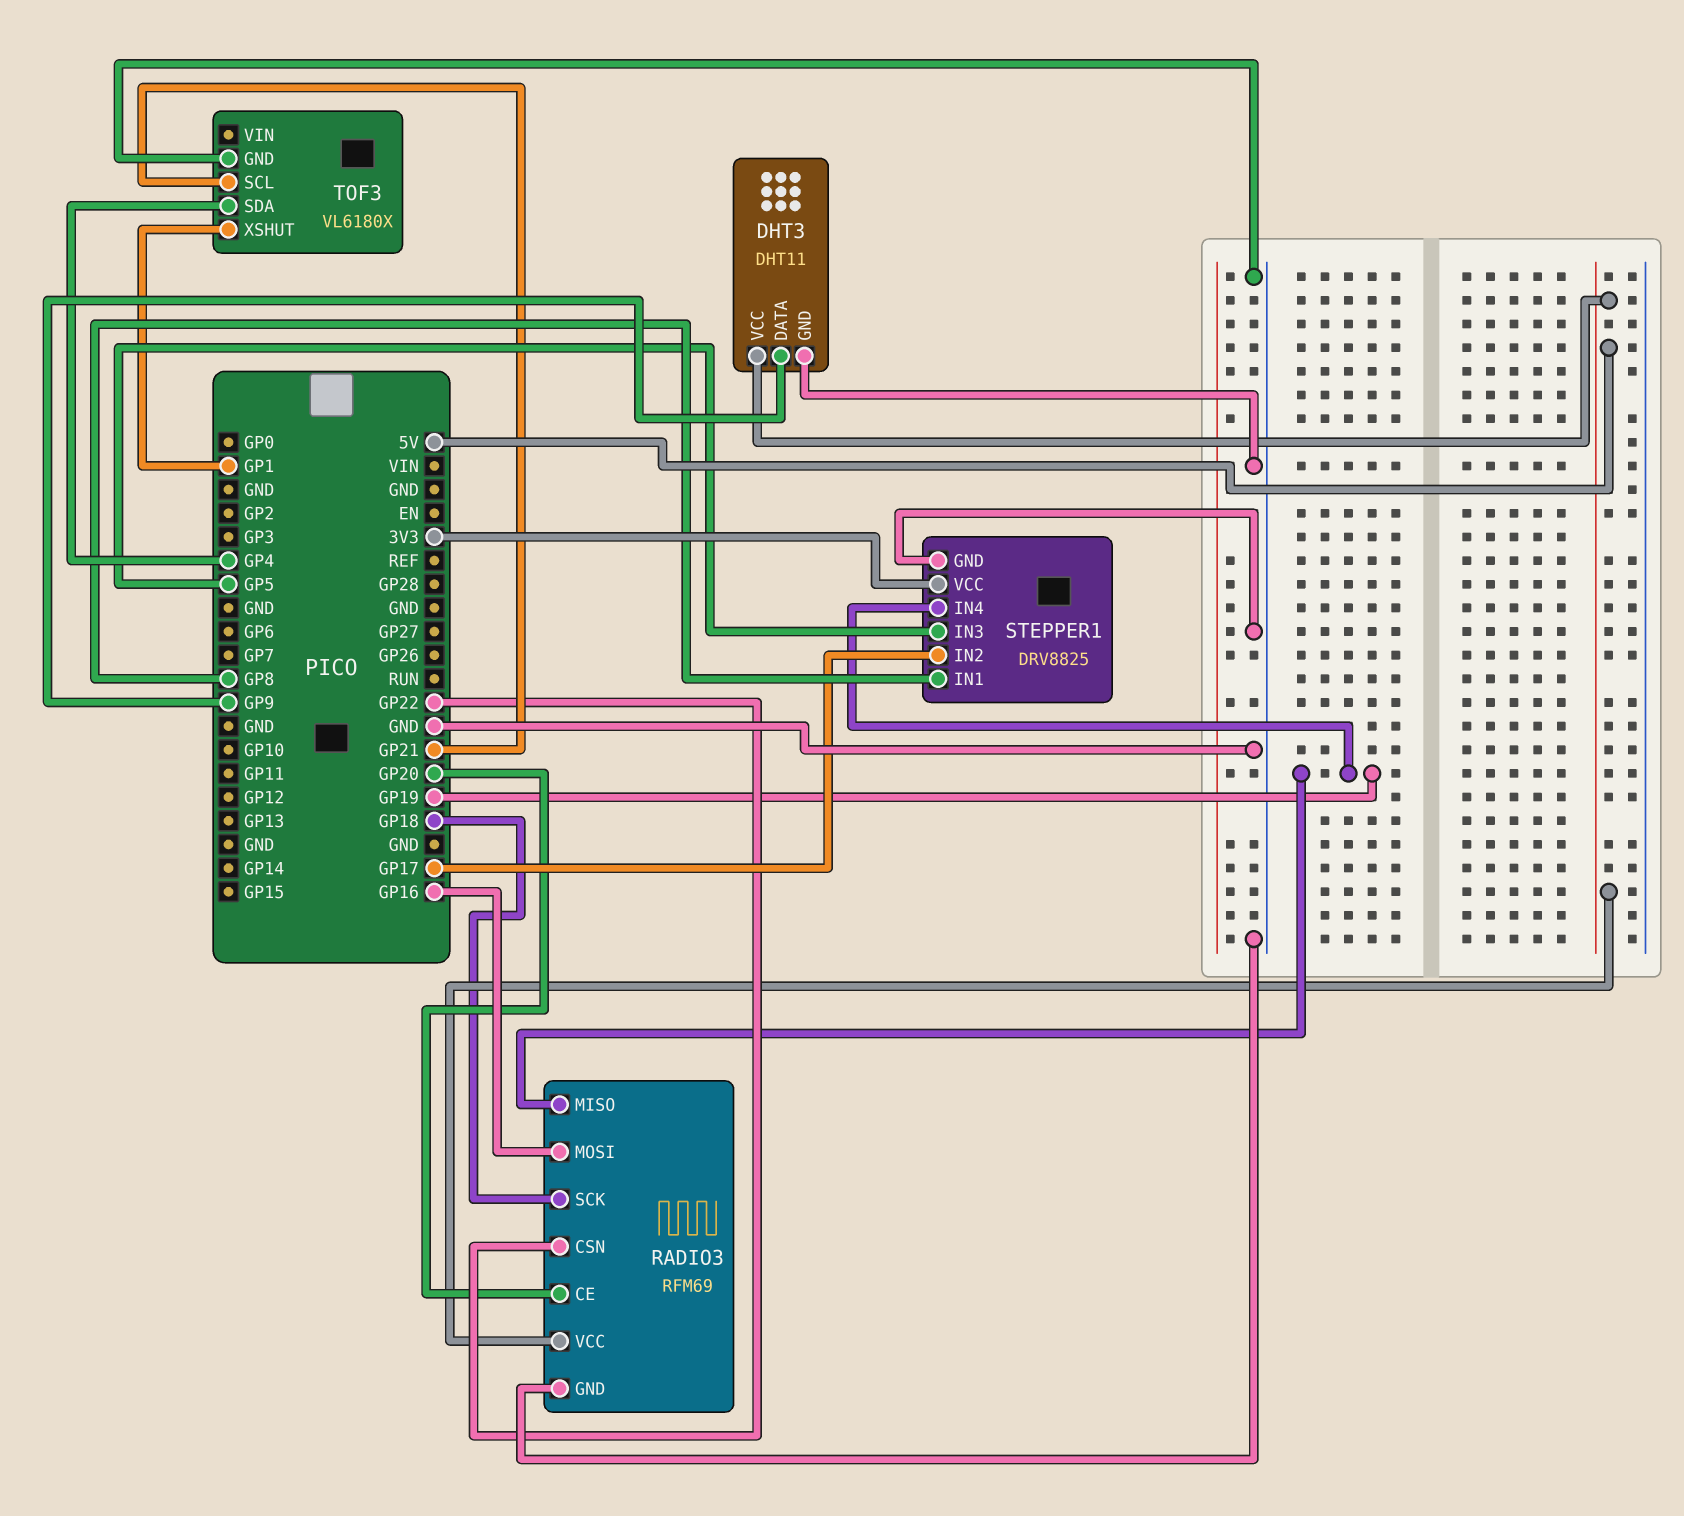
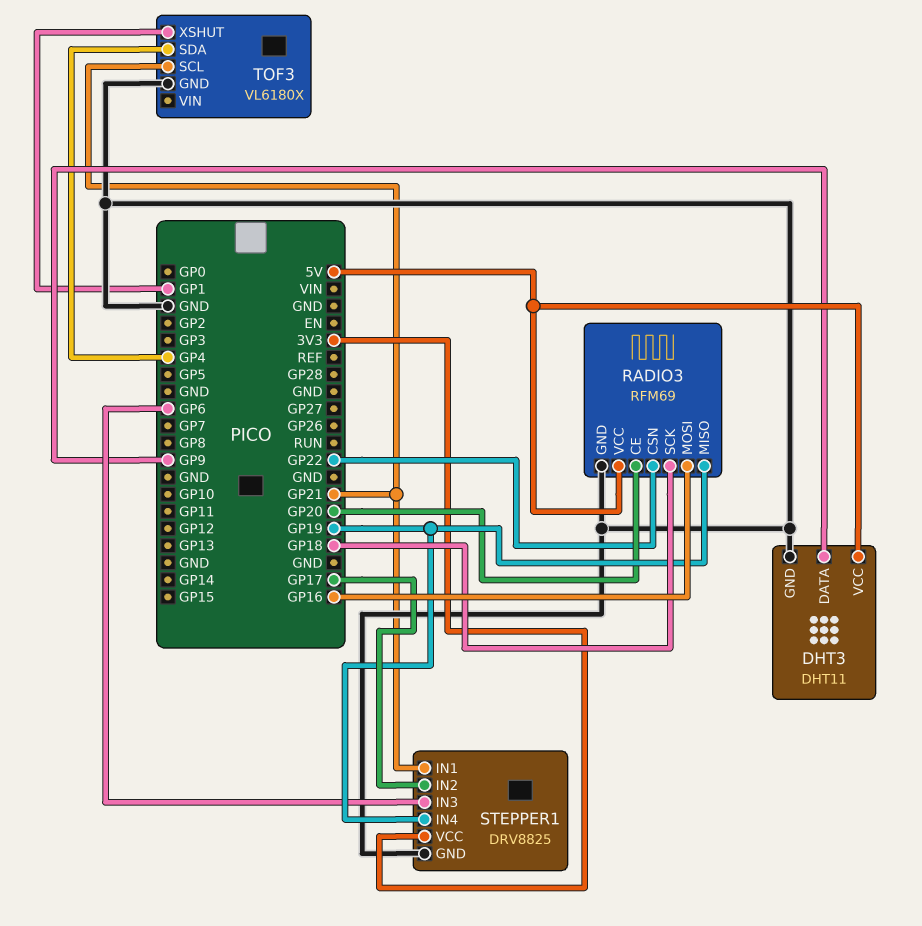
STEPPER1 pin IN1: GP8 -> GP21
STEPPER1 pin IN3: GP5 -> GP6

